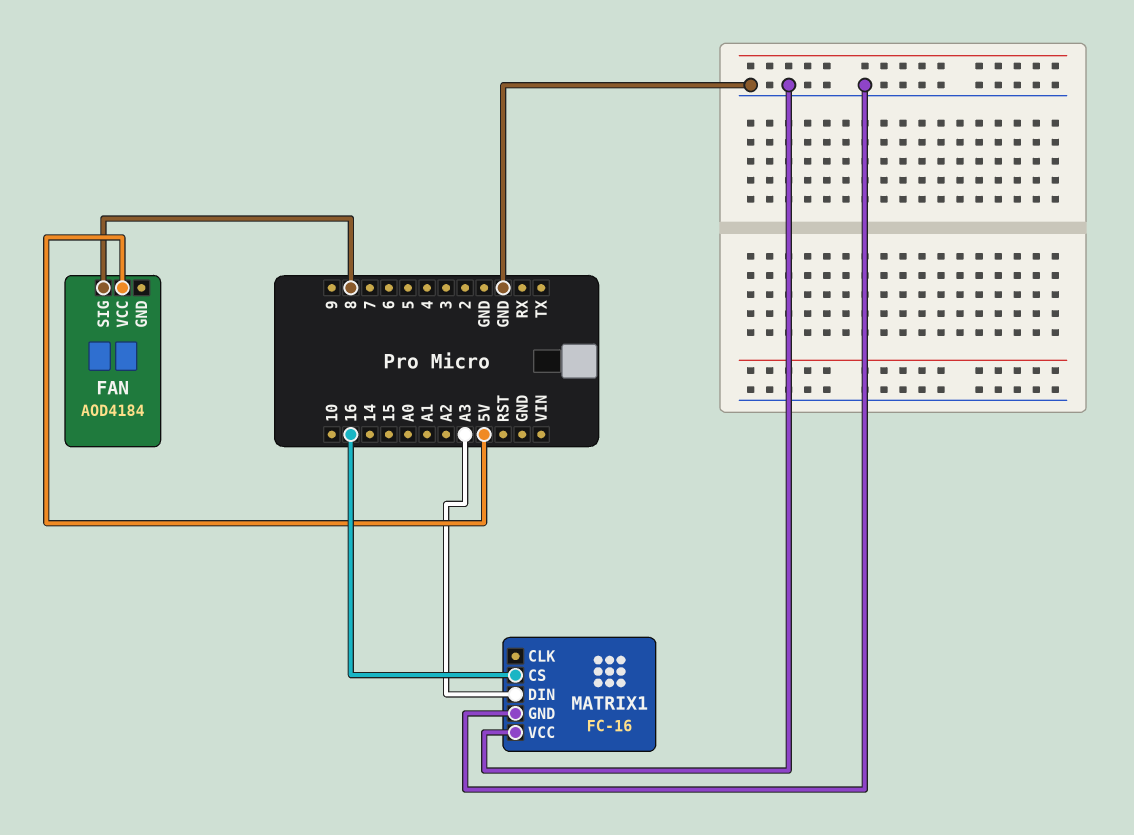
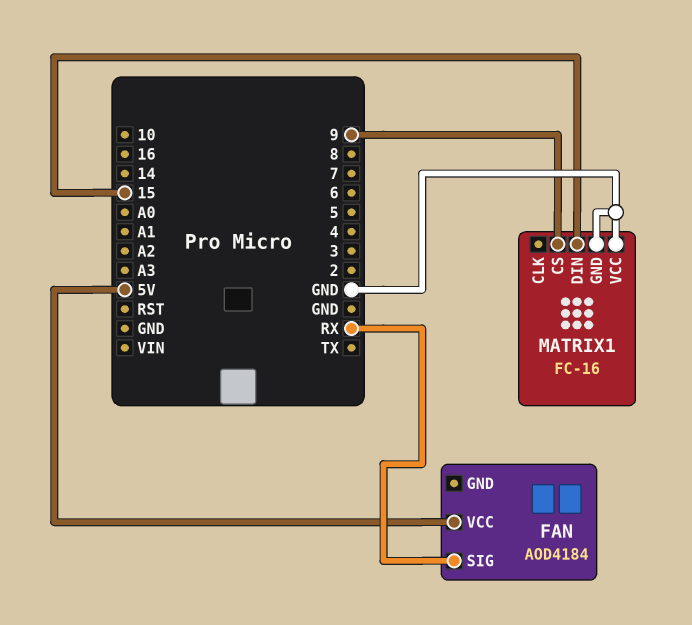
FAN pin SIG: 8 -> RX
MATRIX1 pin CS: 16 -> 9
MATRIX1 pin DIN: A3 -> 15

